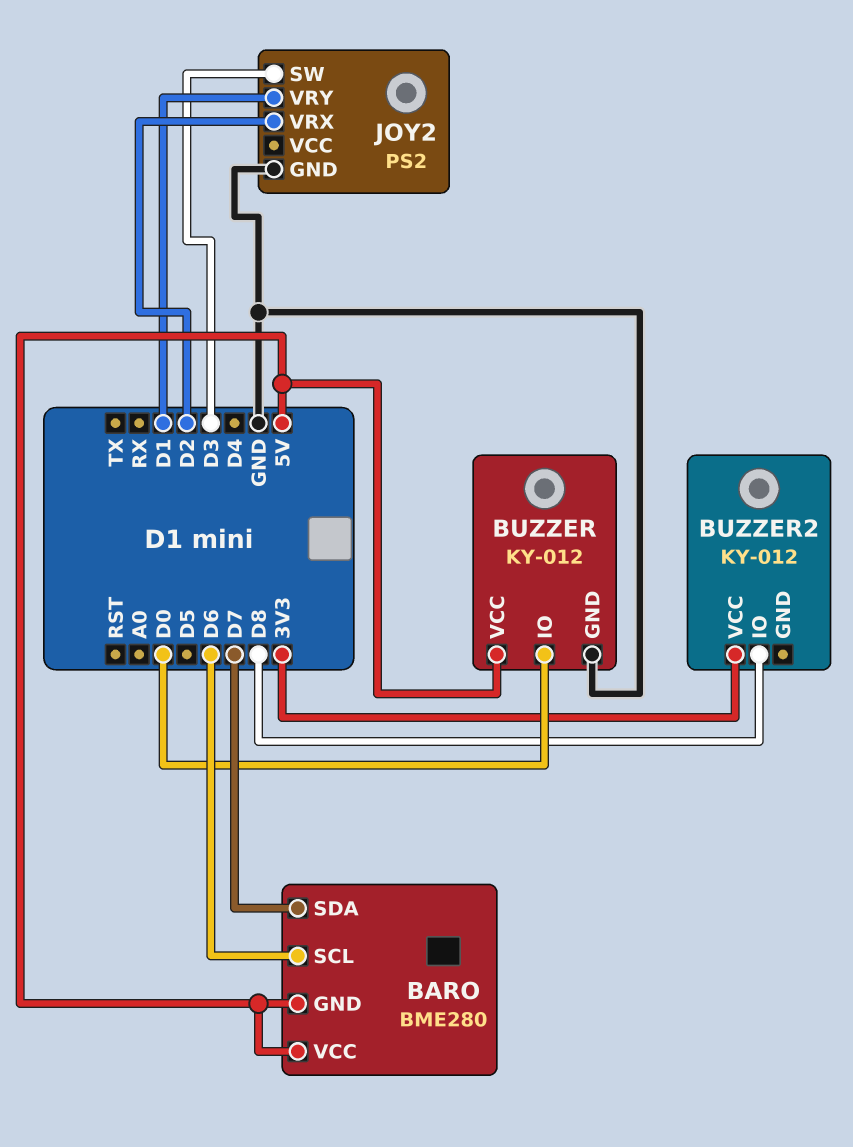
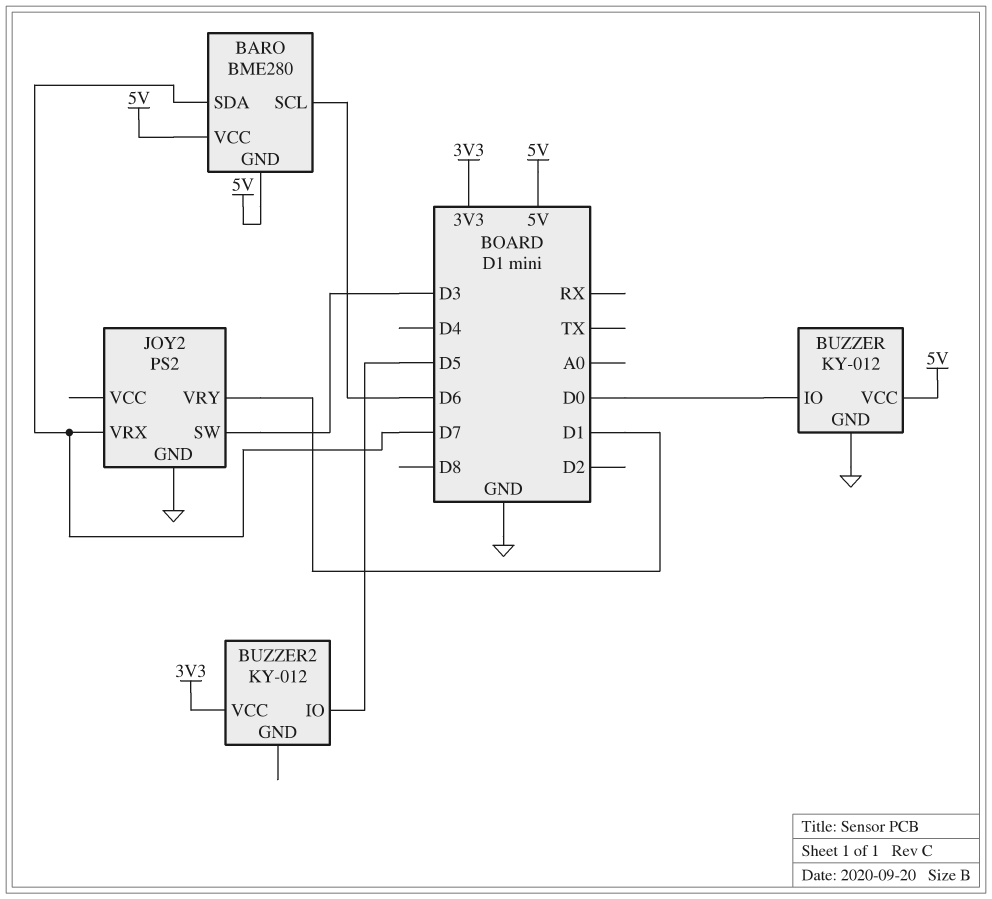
BUZZER2 pin IO: D8 -> D5
JOY2 pin VRX: D2 -> D7

